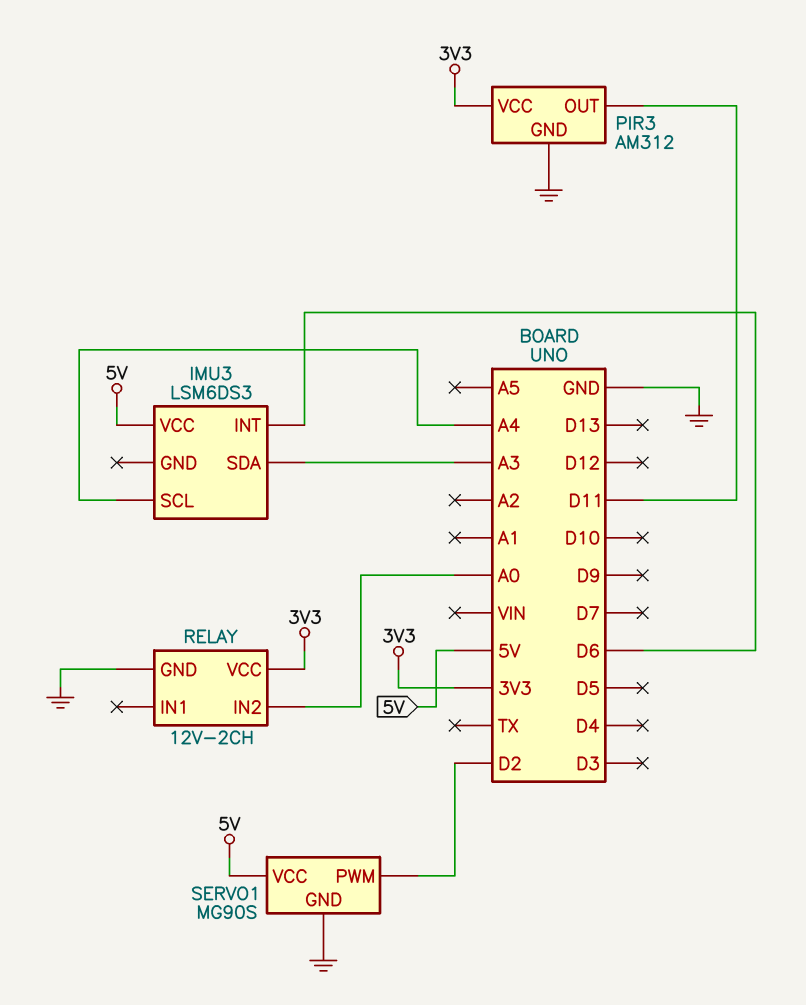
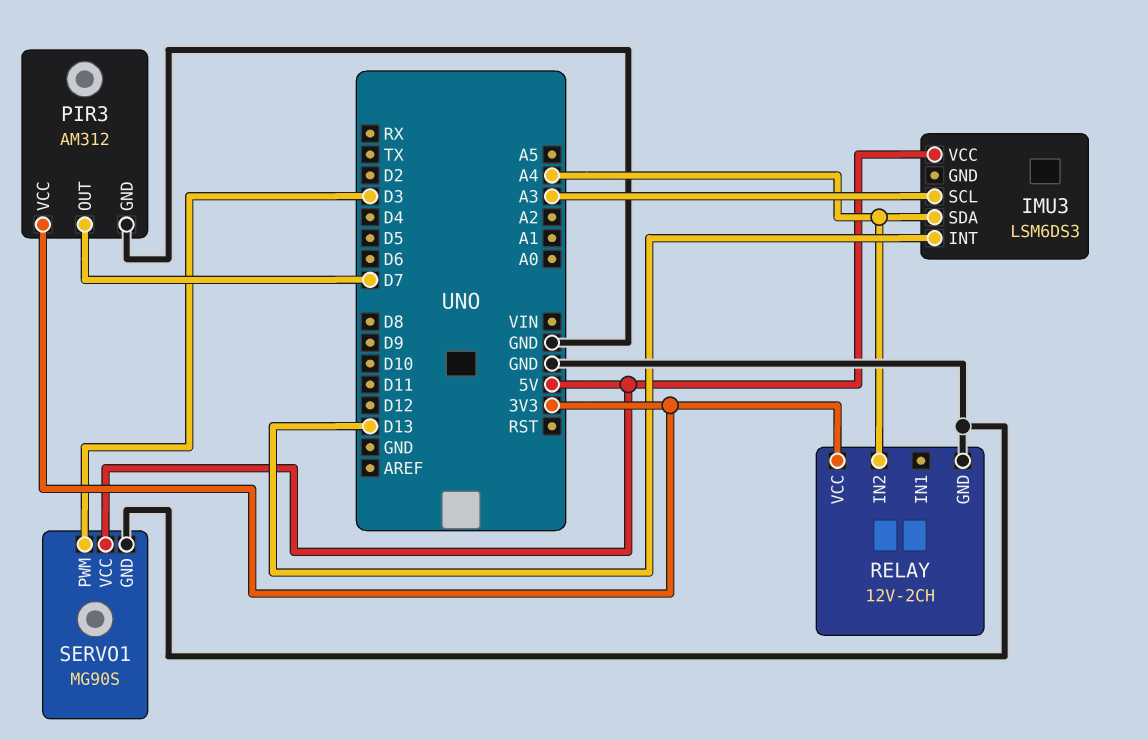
IMU3 pin INT: D6 -> D13
IMU3 pin SCL: A4 -> A3
IMU3 pin SDA: A3 -> A4
PIR3 pin OUT: D11 -> D7
RELAY pin IN2: A0 -> A4
SERVO1 pin PWM: D2 -> D3

